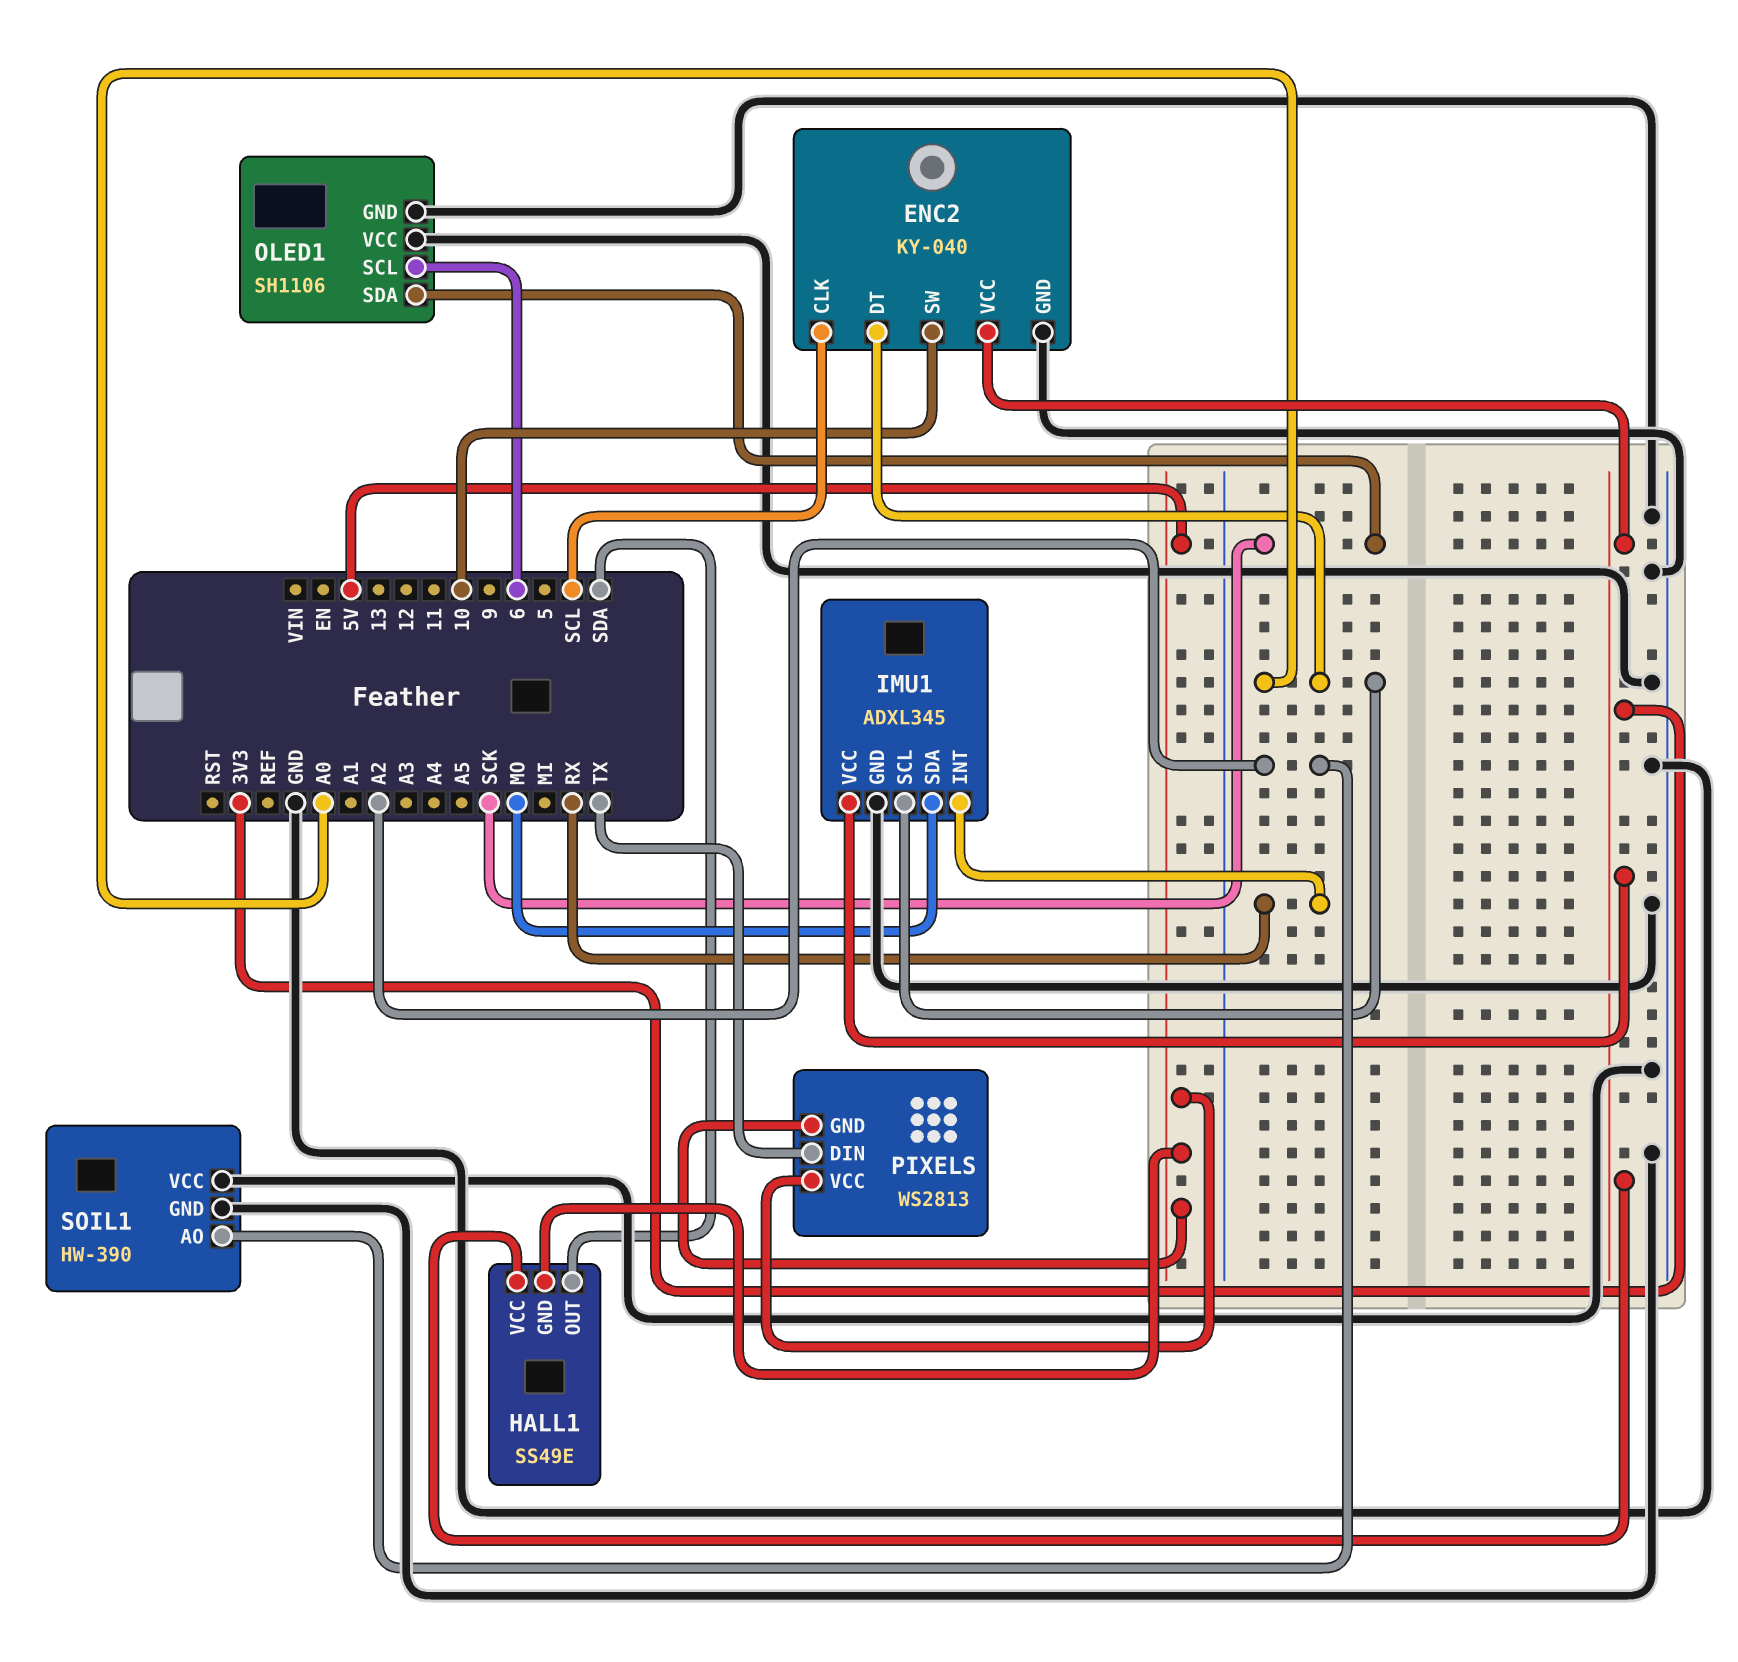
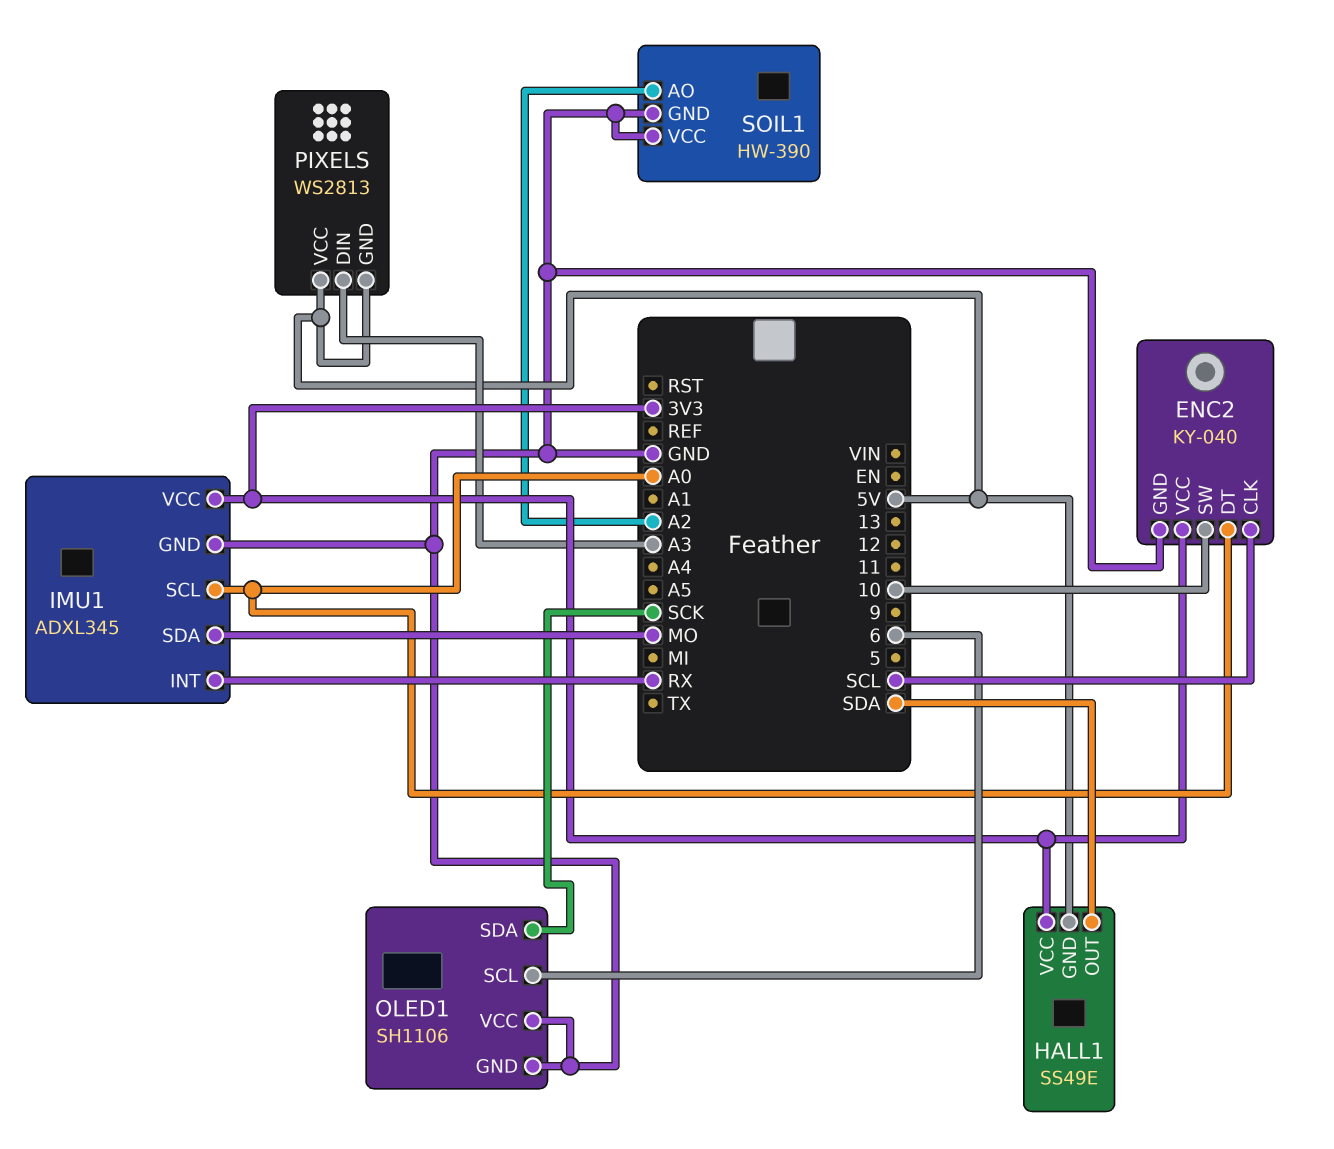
PIXELS pin DIN: TX -> A3

